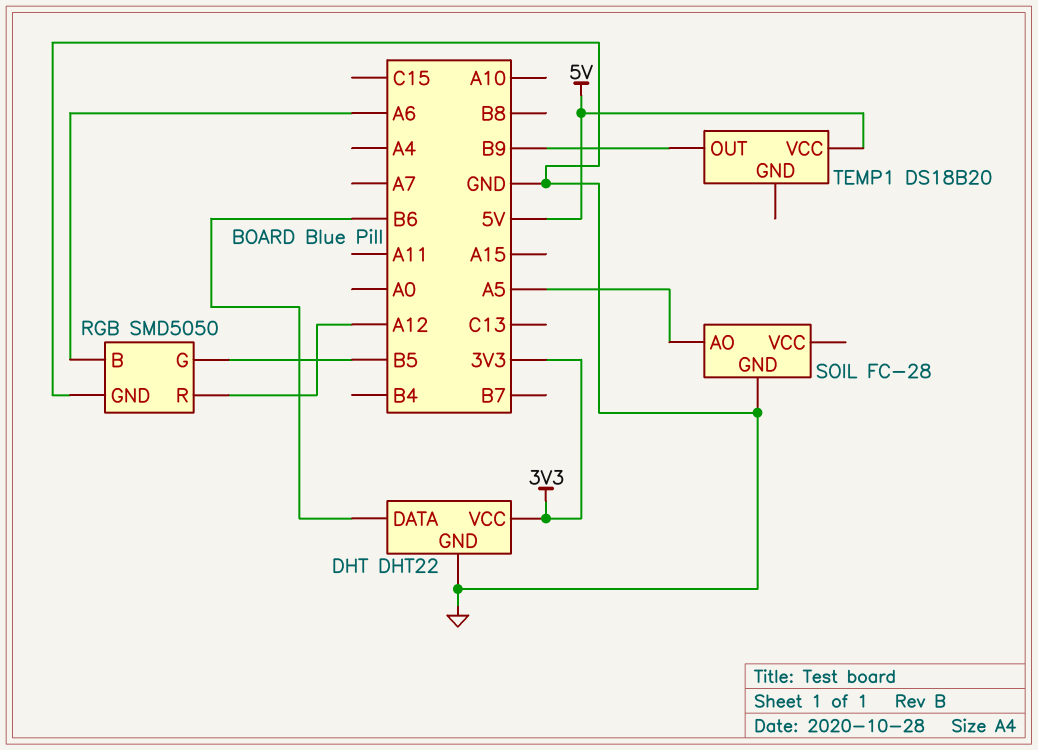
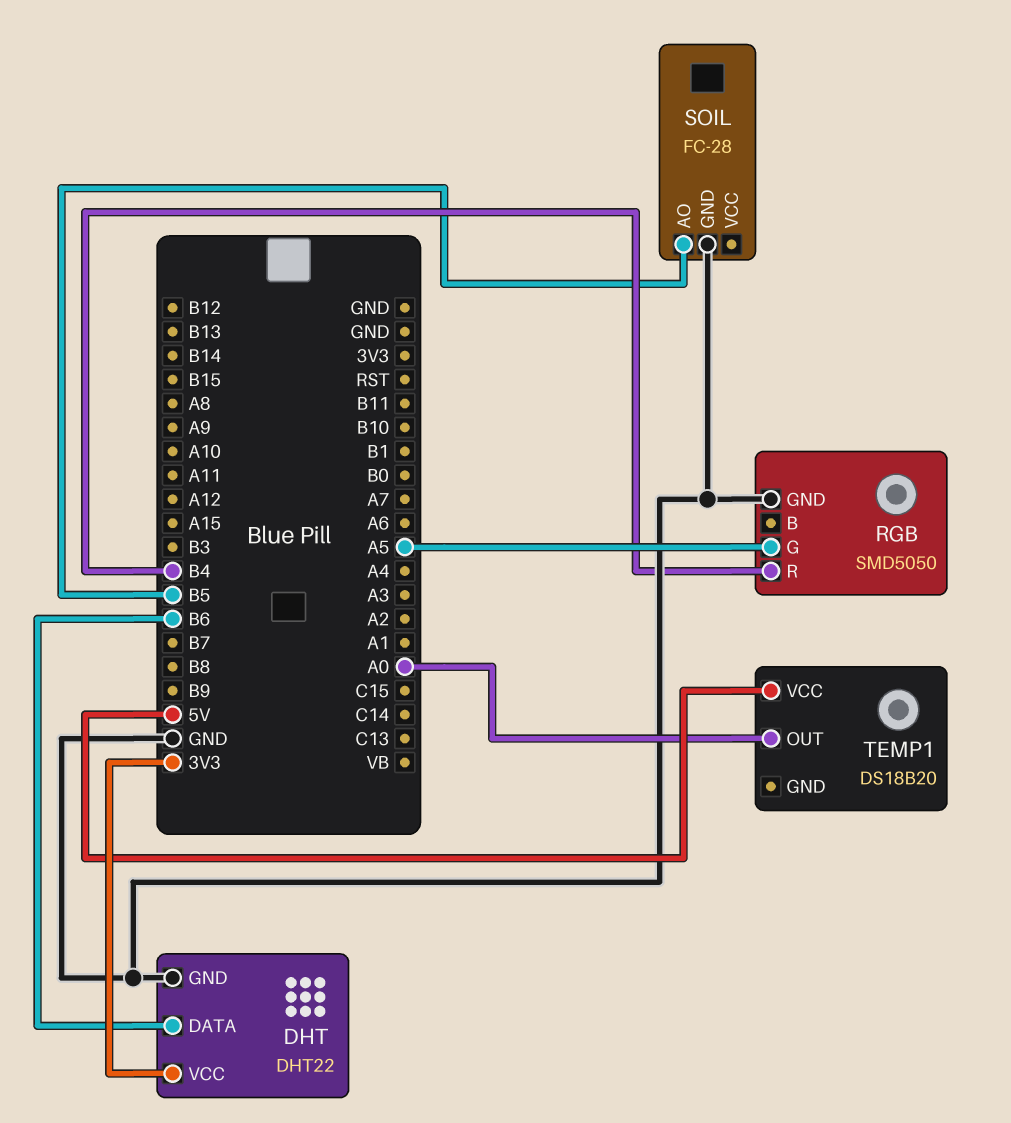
RGB pin B: A6 -> none
RGB pin G: B5 -> A5
RGB pin R: A12 -> B4
SOIL pin AO: A5 -> B5
TEMP1 pin OUT: B9 -> A0

